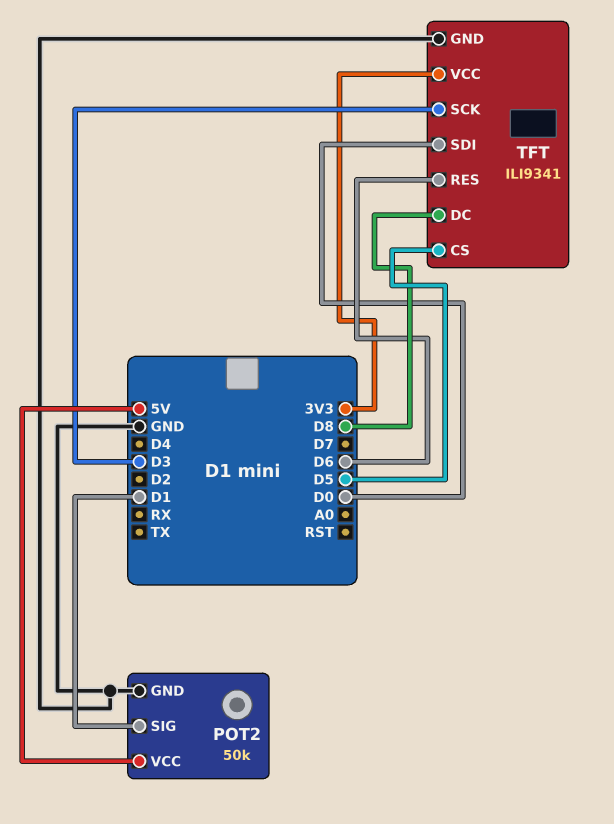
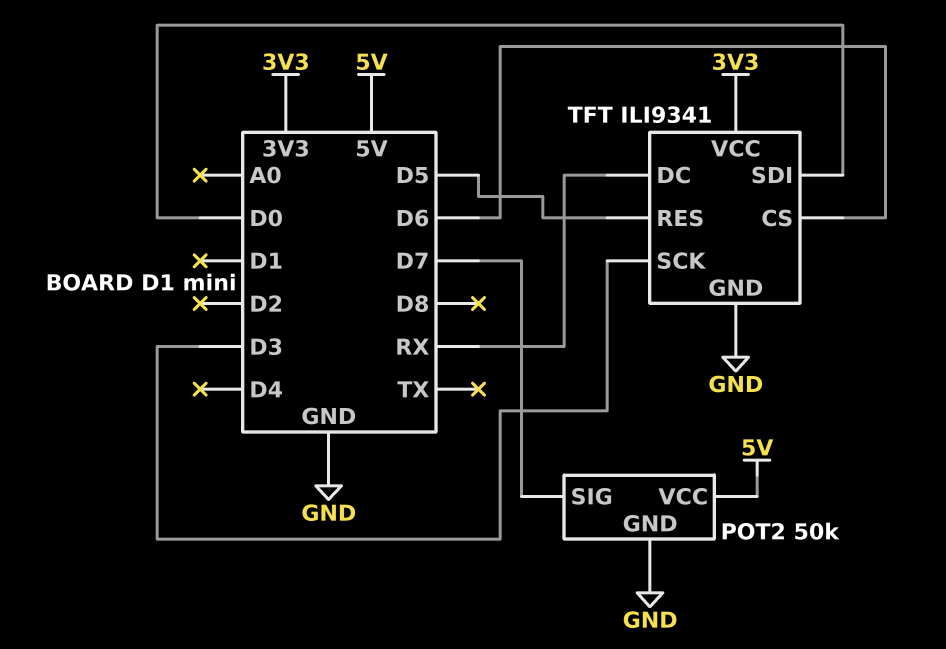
POT2 pin SIG: D1 -> D7
TFT pin CS: D5 -> D6
TFT pin DC: D8 -> RX
TFT pin RES: D6 -> D5

